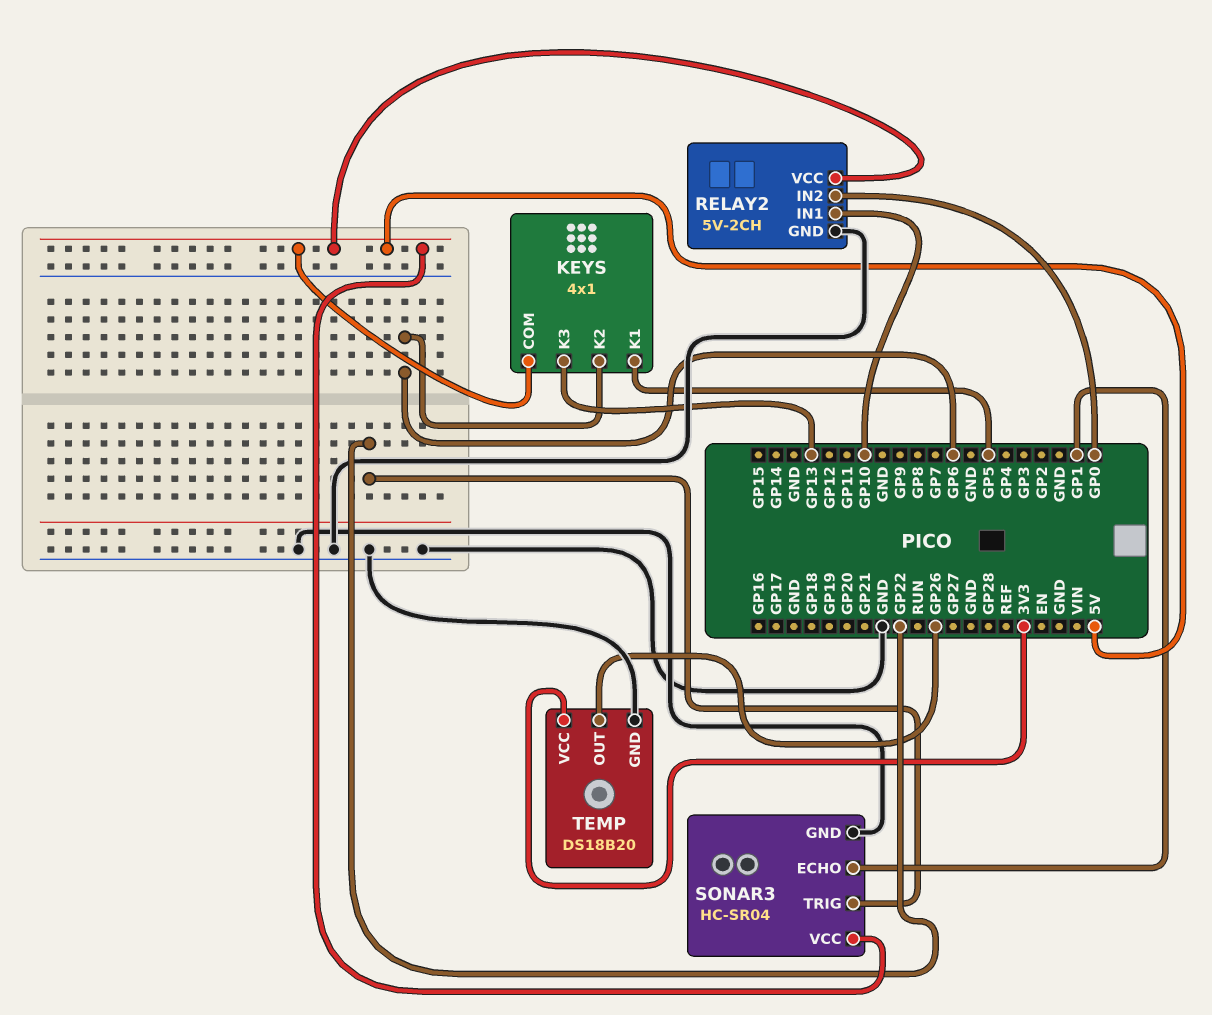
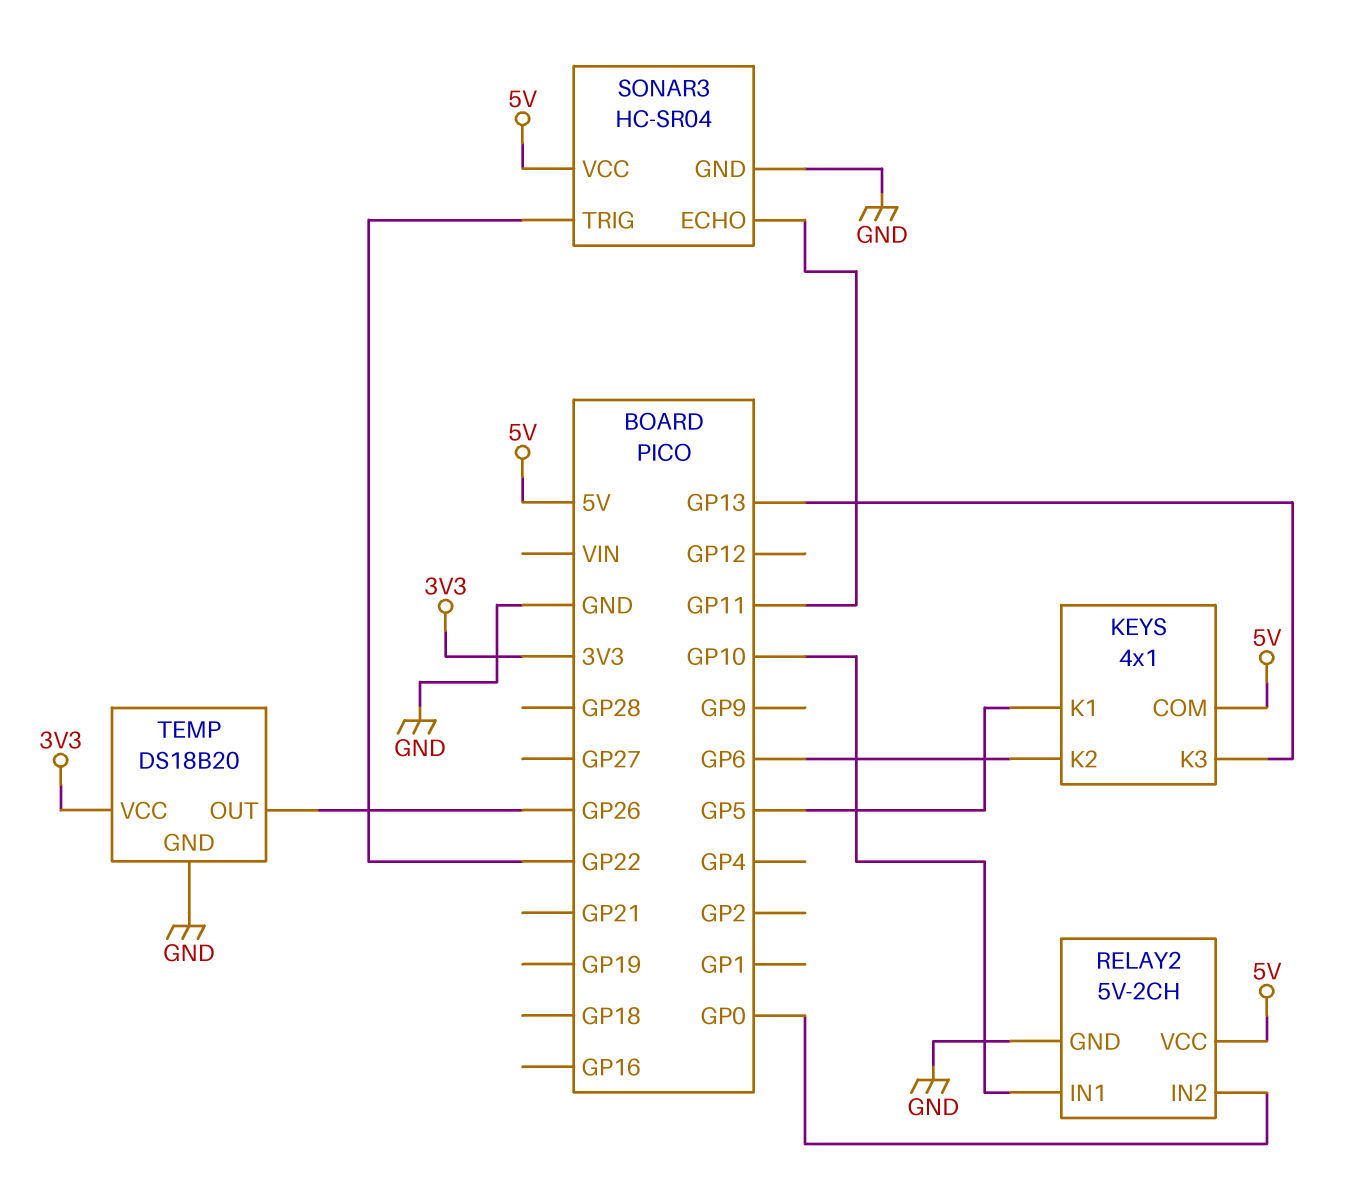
SONAR3 pin ECHO: GP1 -> GP11

